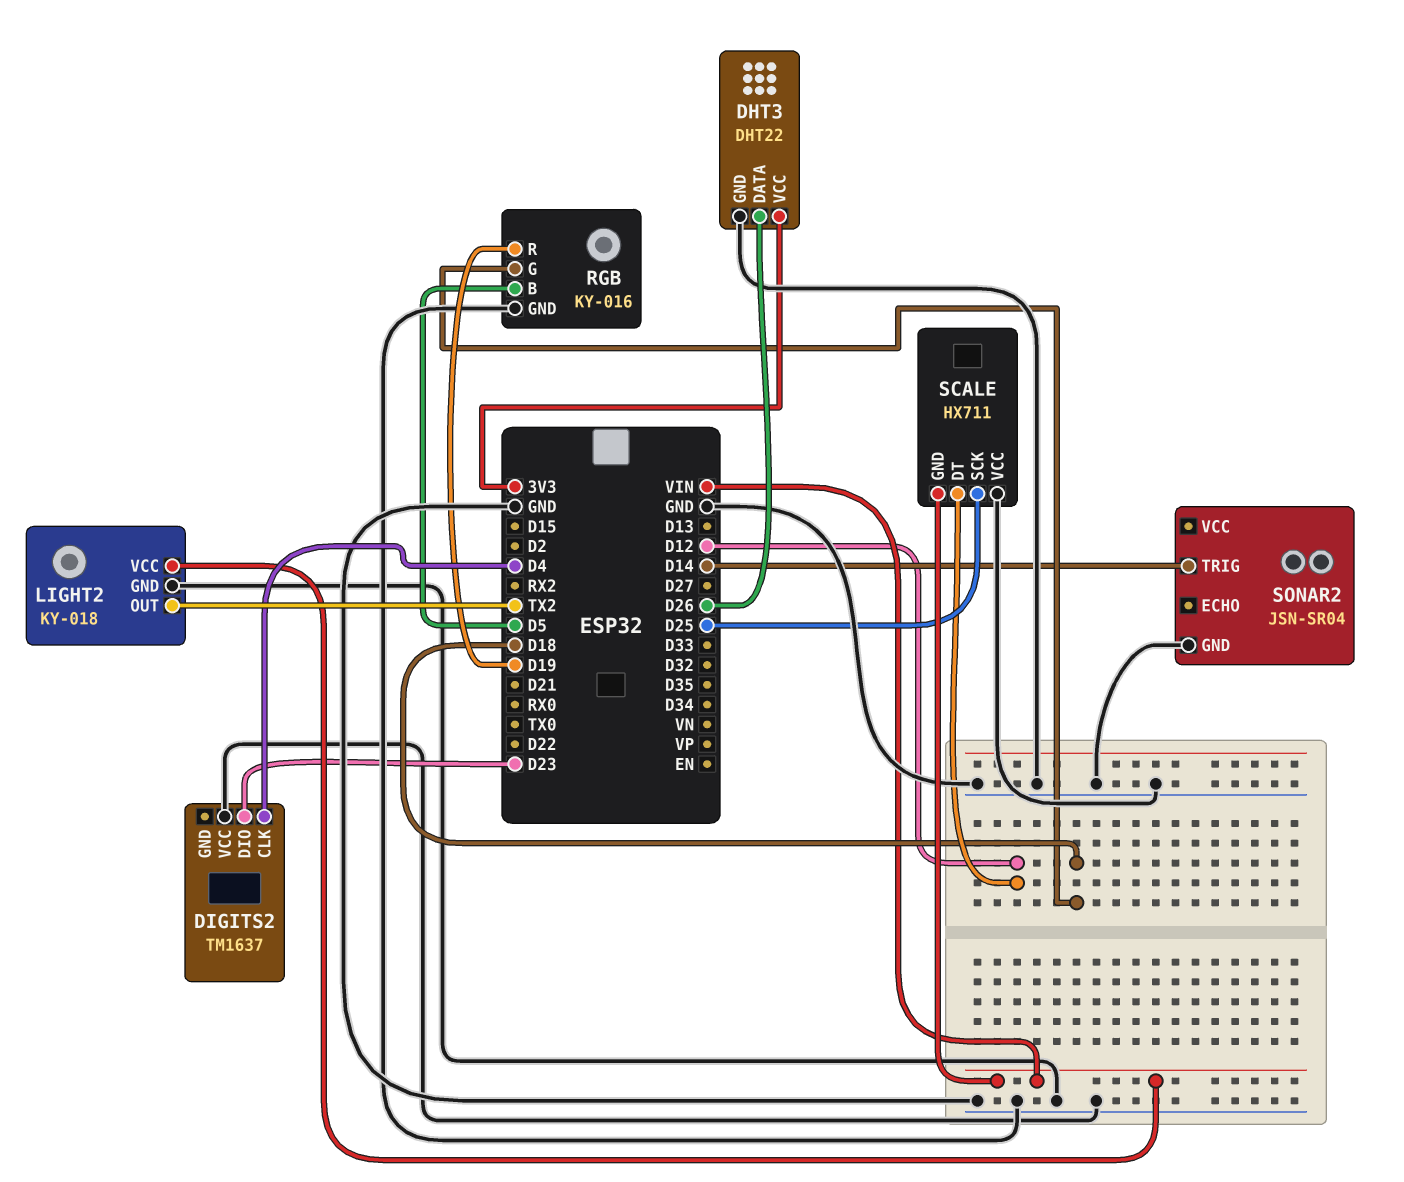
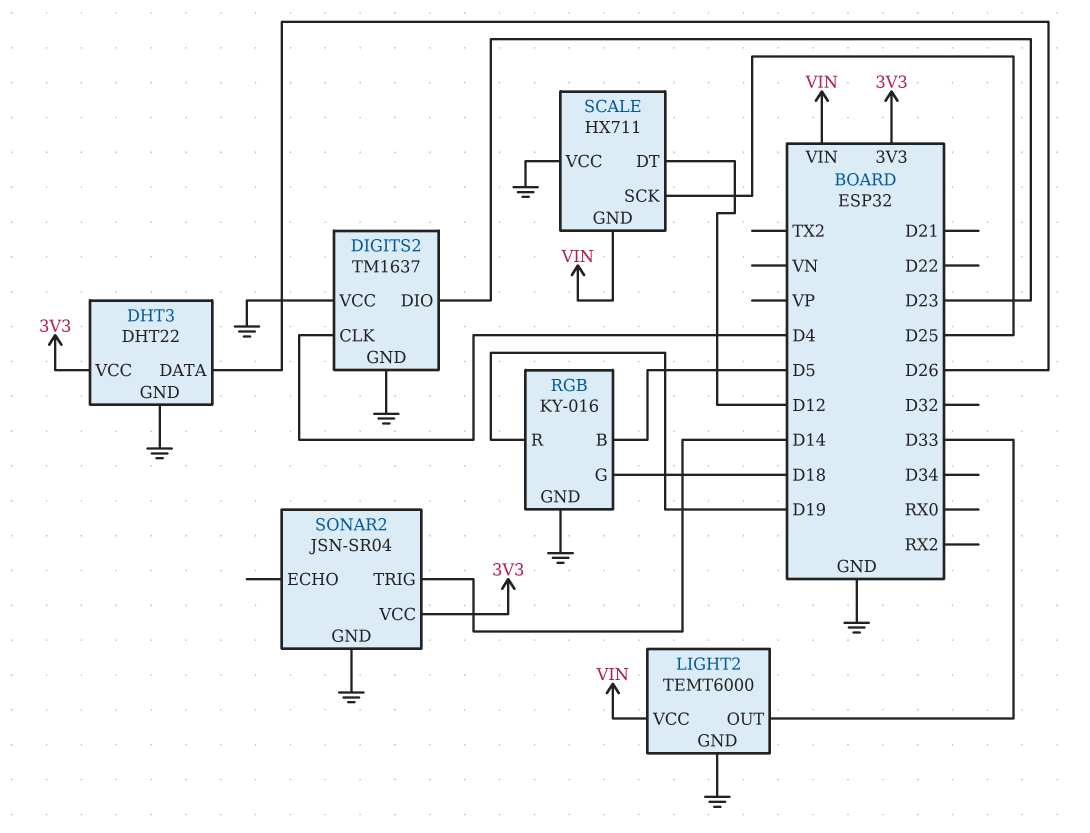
DIGITS2 pin GND: none -> GND
LIGHT2: KY-018 -> TEMT6000
LIGHT2 pin OUT: TX2 -> D33
SONAR2 pin VCC: none -> 3V3

